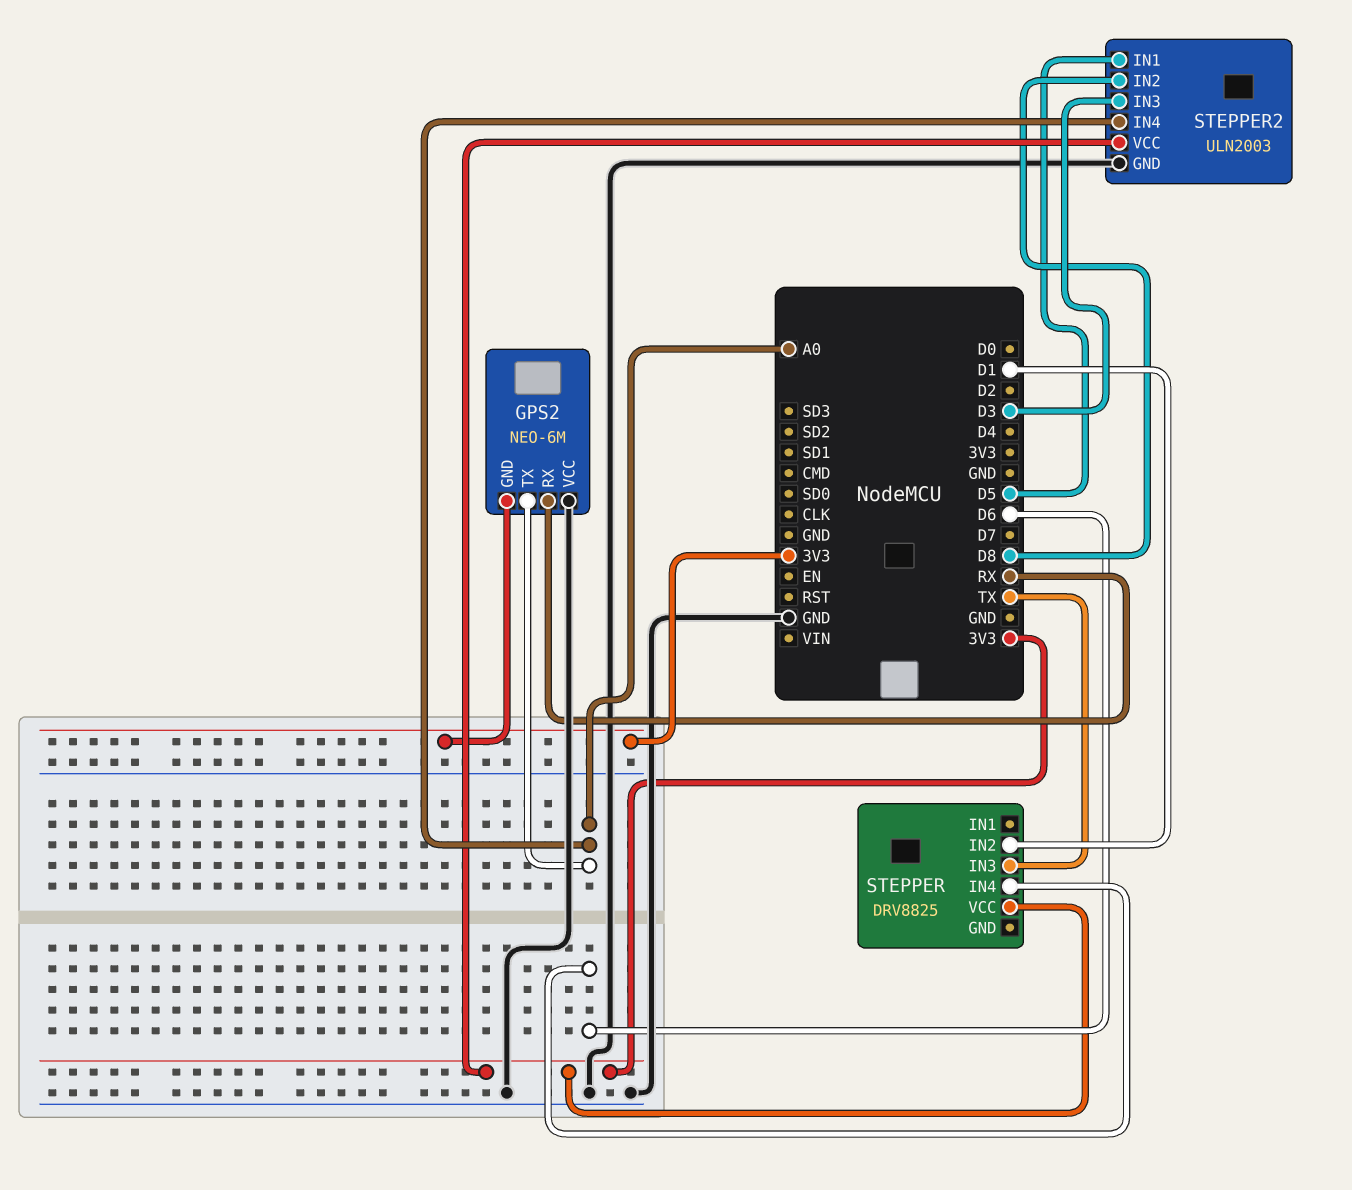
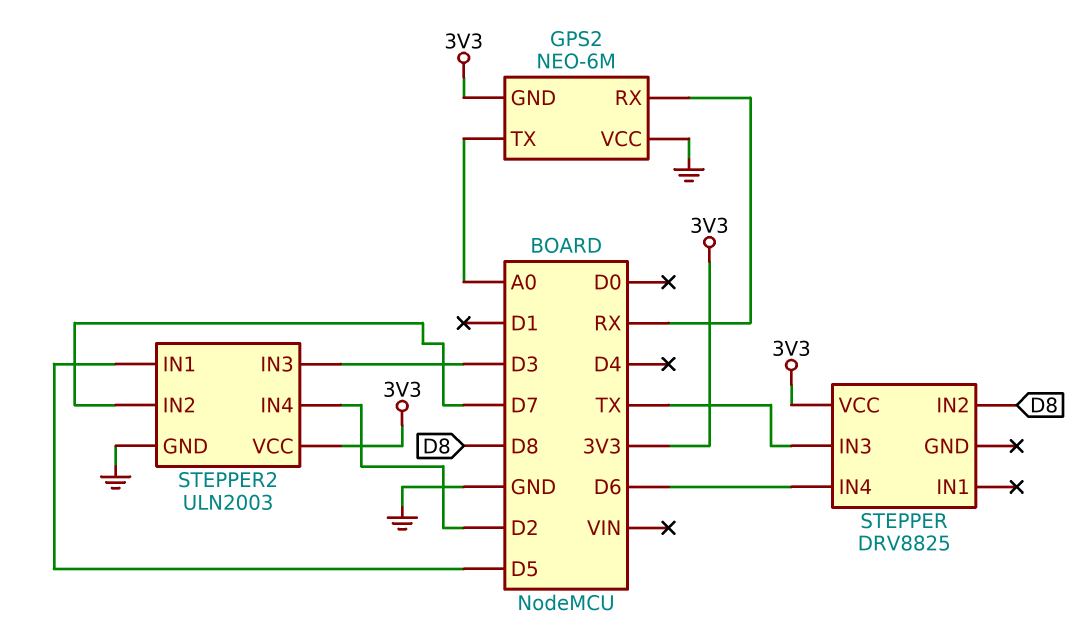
STEPPER pin IN2: D1 -> D8
STEPPER2 pin IN2: D8 -> D7
STEPPER2 pin IN4: A0 -> D2

